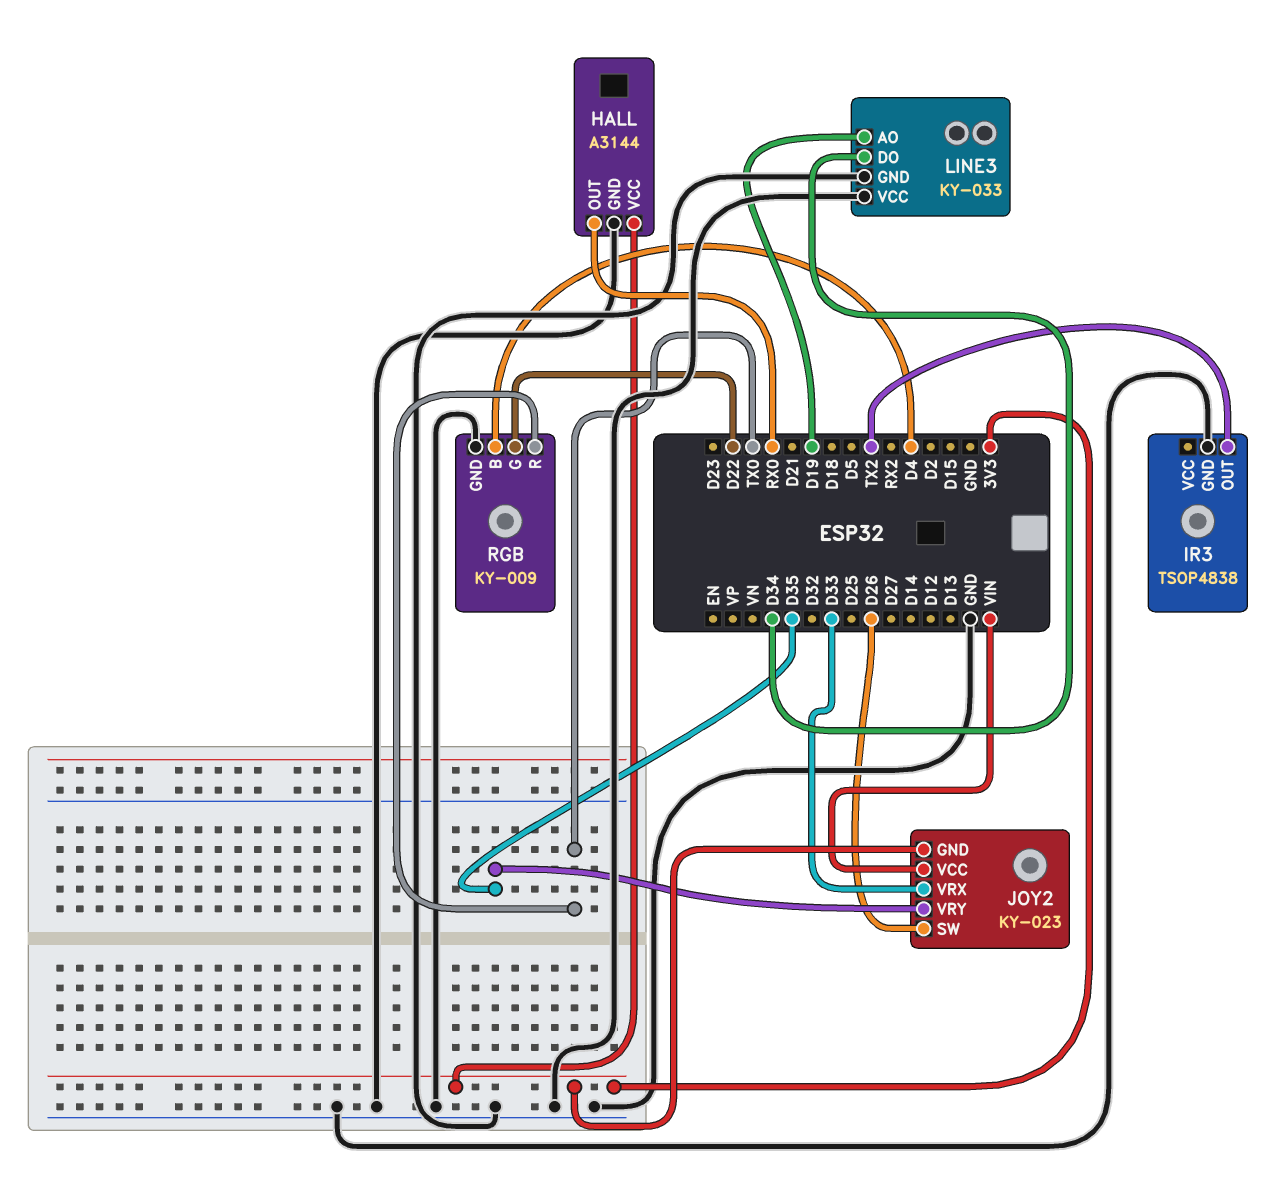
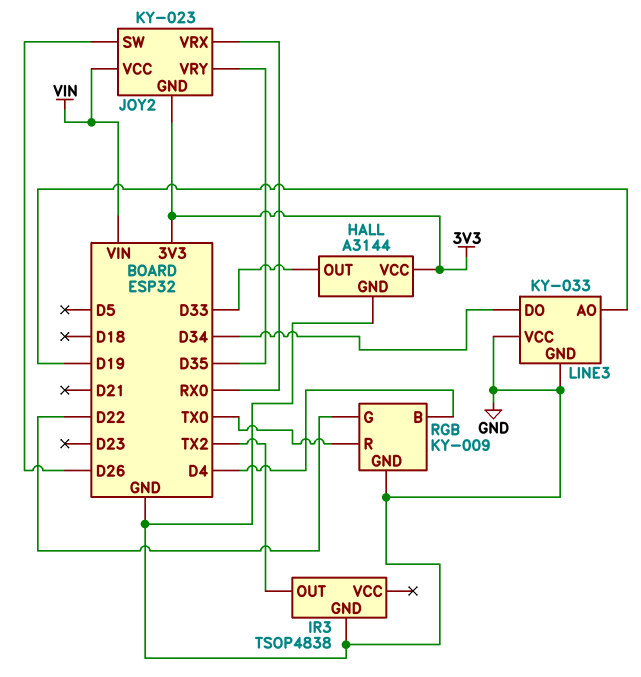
HALL pin OUT: RX0 -> D33
JOY2 pin VRX: D33 -> RX0

